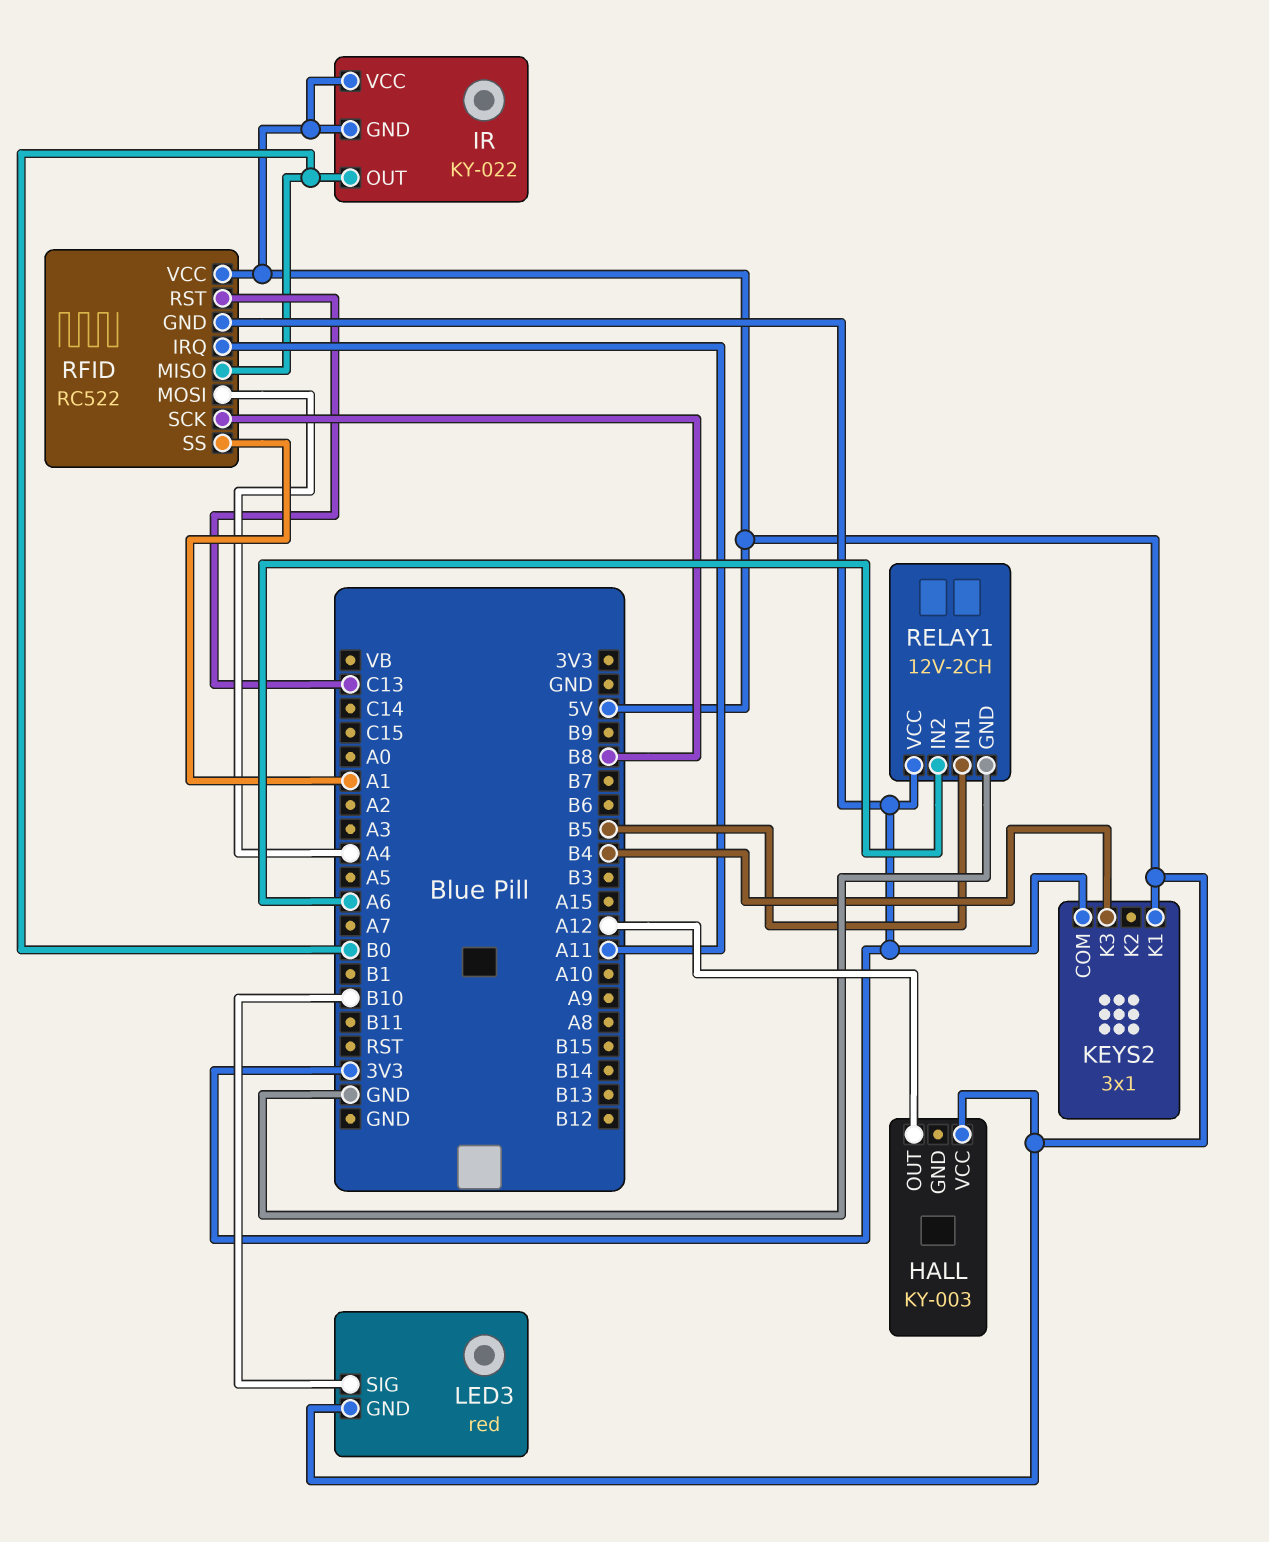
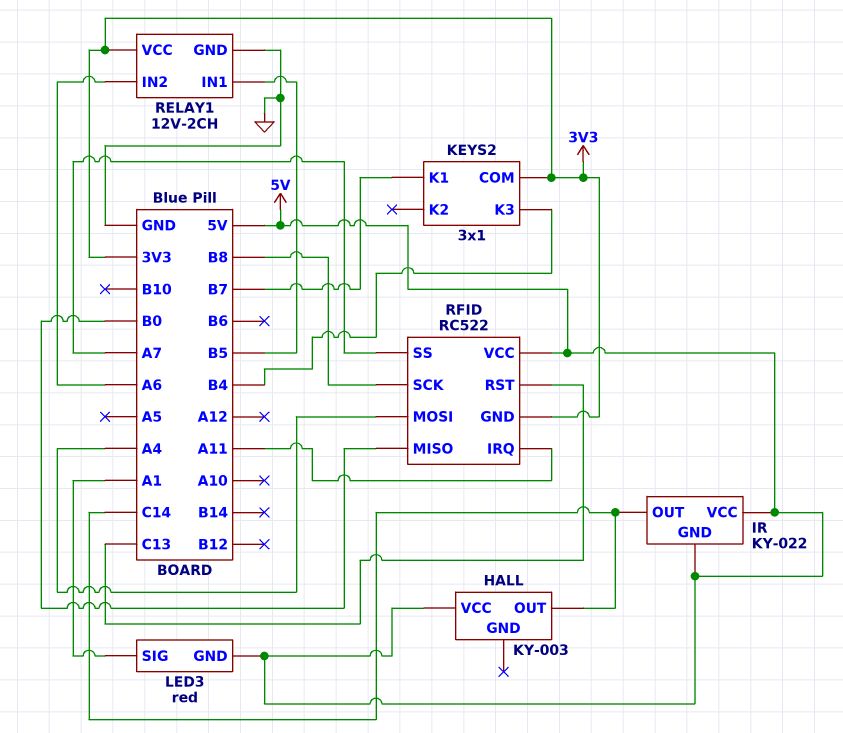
HALL pin OUT: A12 -> C14
IR pin OUT: B0 -> C14
KEYS2 pin K1: 5V -> B7
LED3 pin SIG: B10 -> A1
RFID pin SS: A1 -> A7

